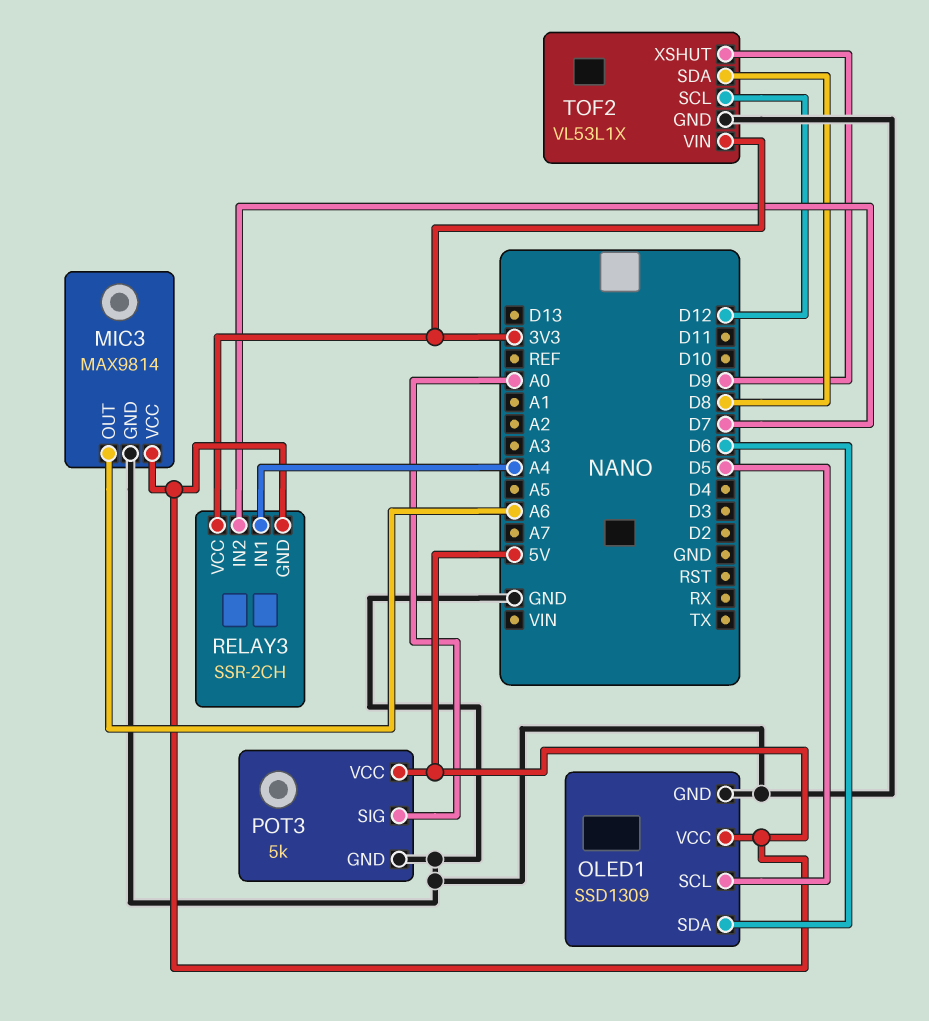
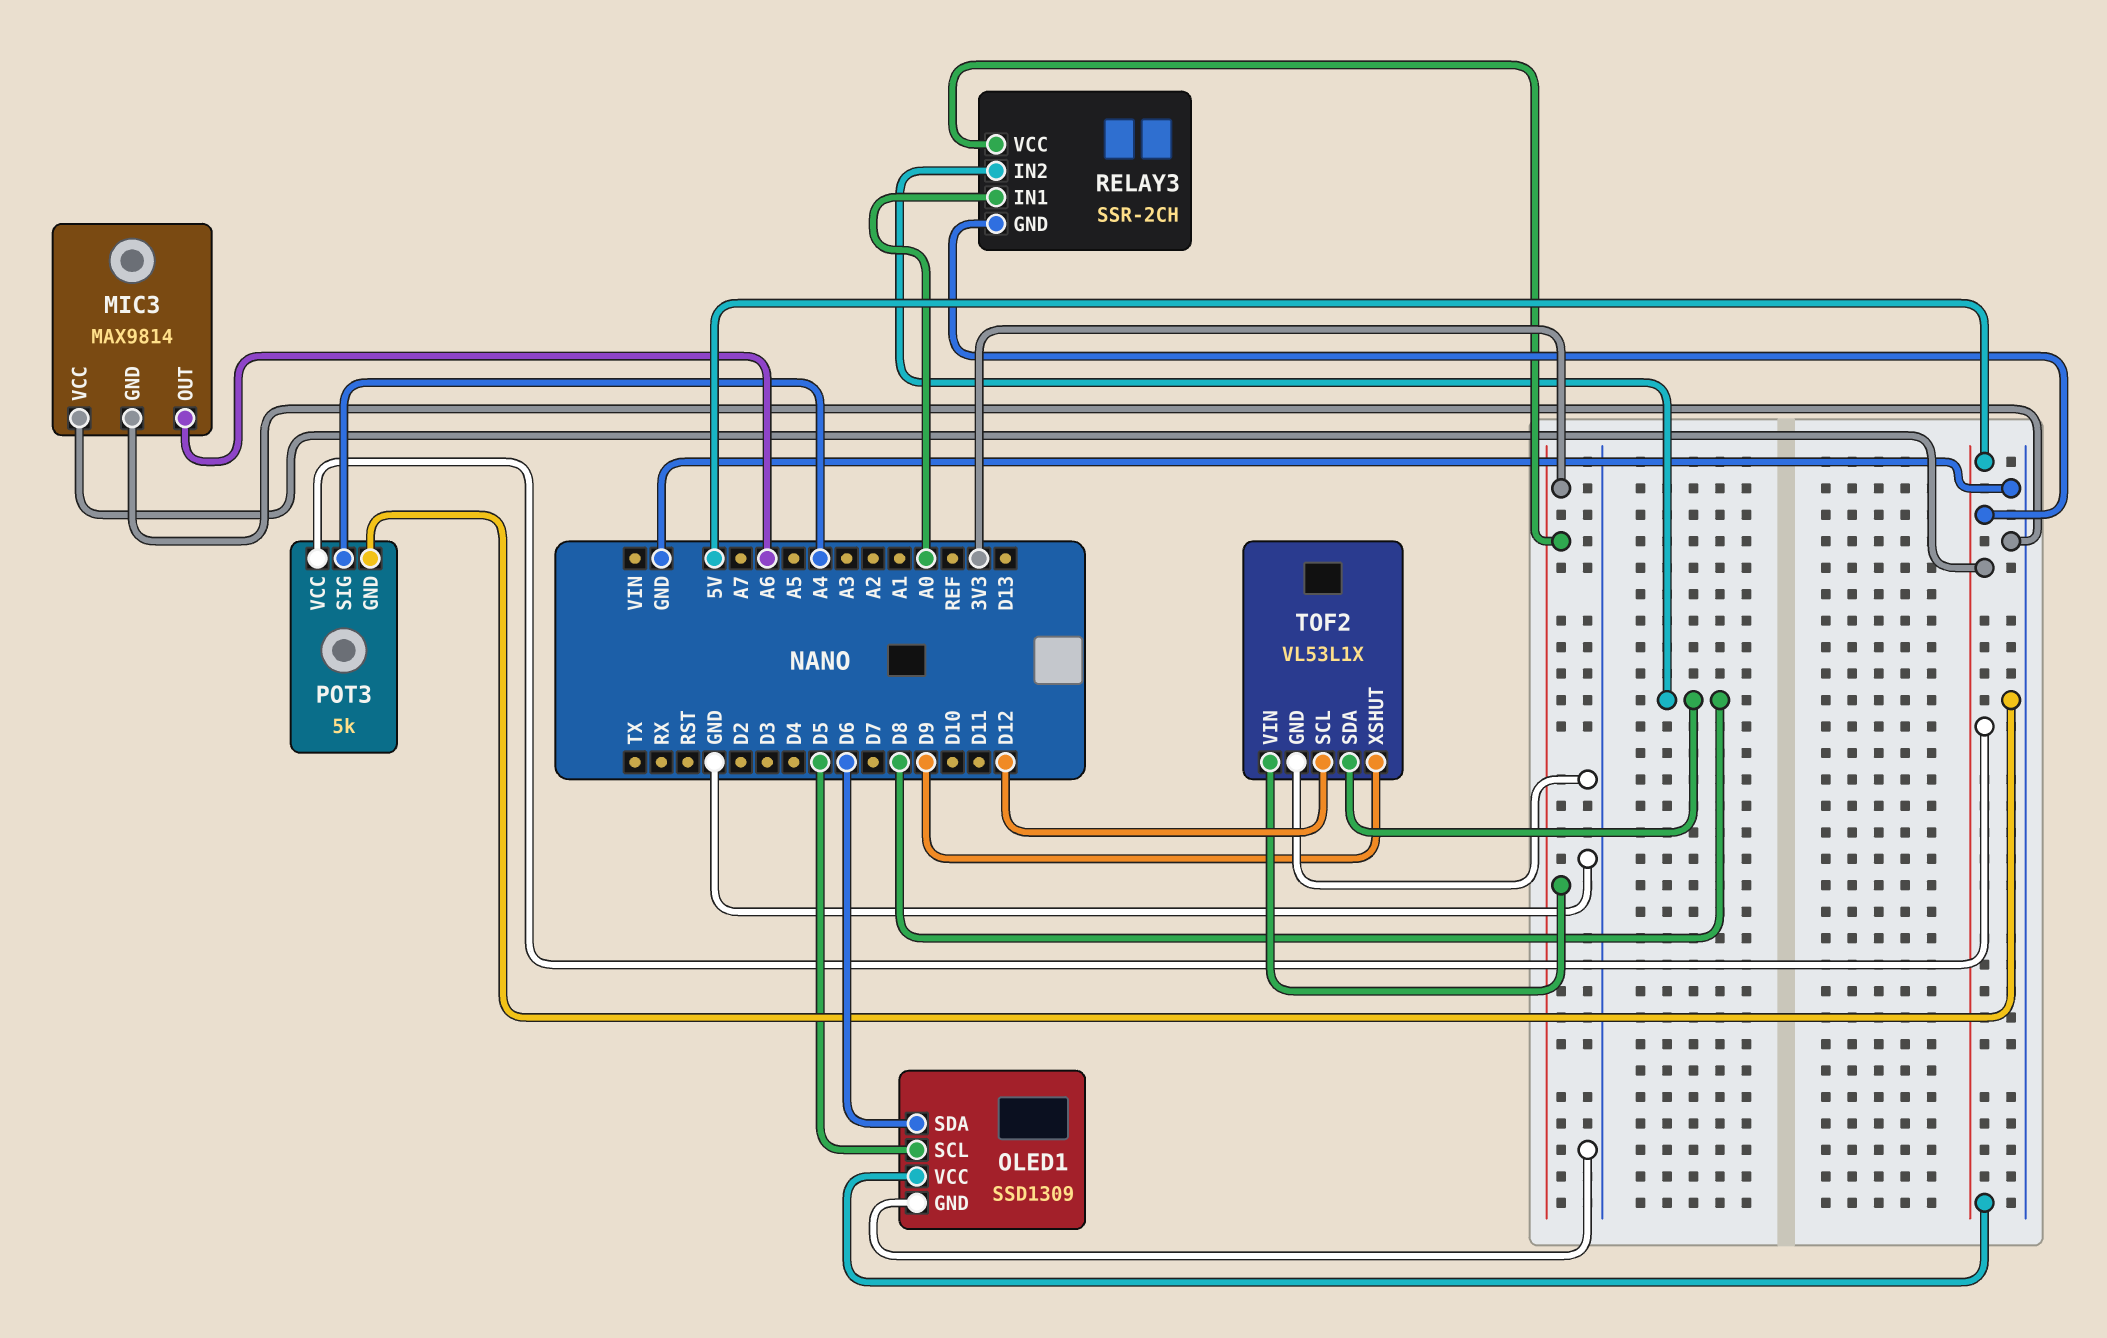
POT3 pin SIG: A0 -> A4
RELAY3 pin IN1: A4 -> A0
RELAY3 pin IN2: D7 -> D8

